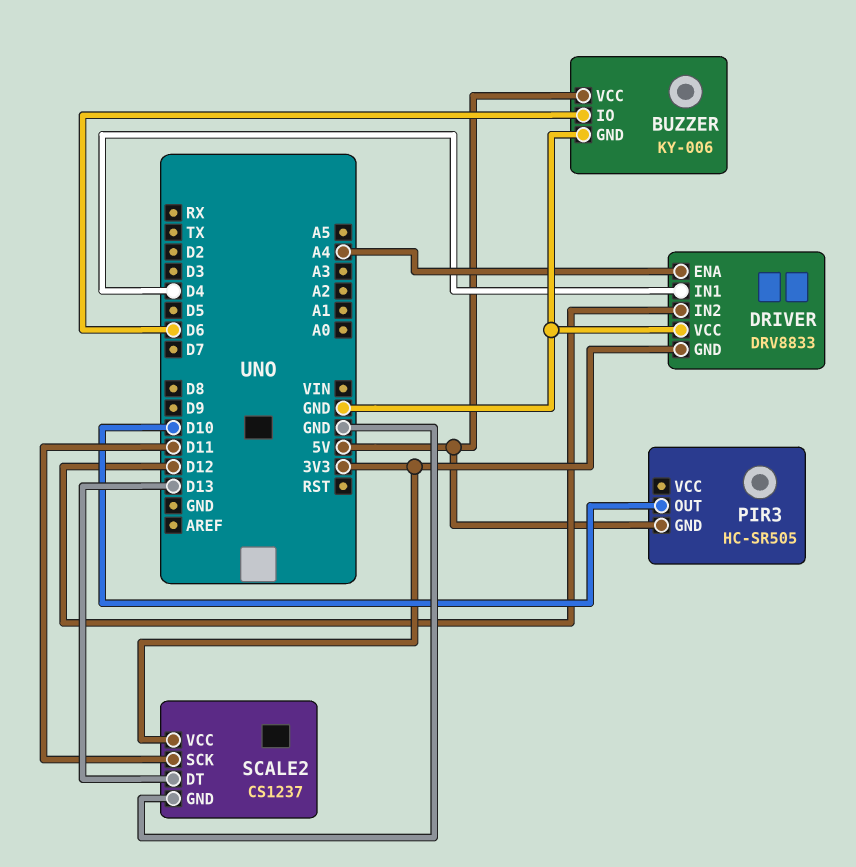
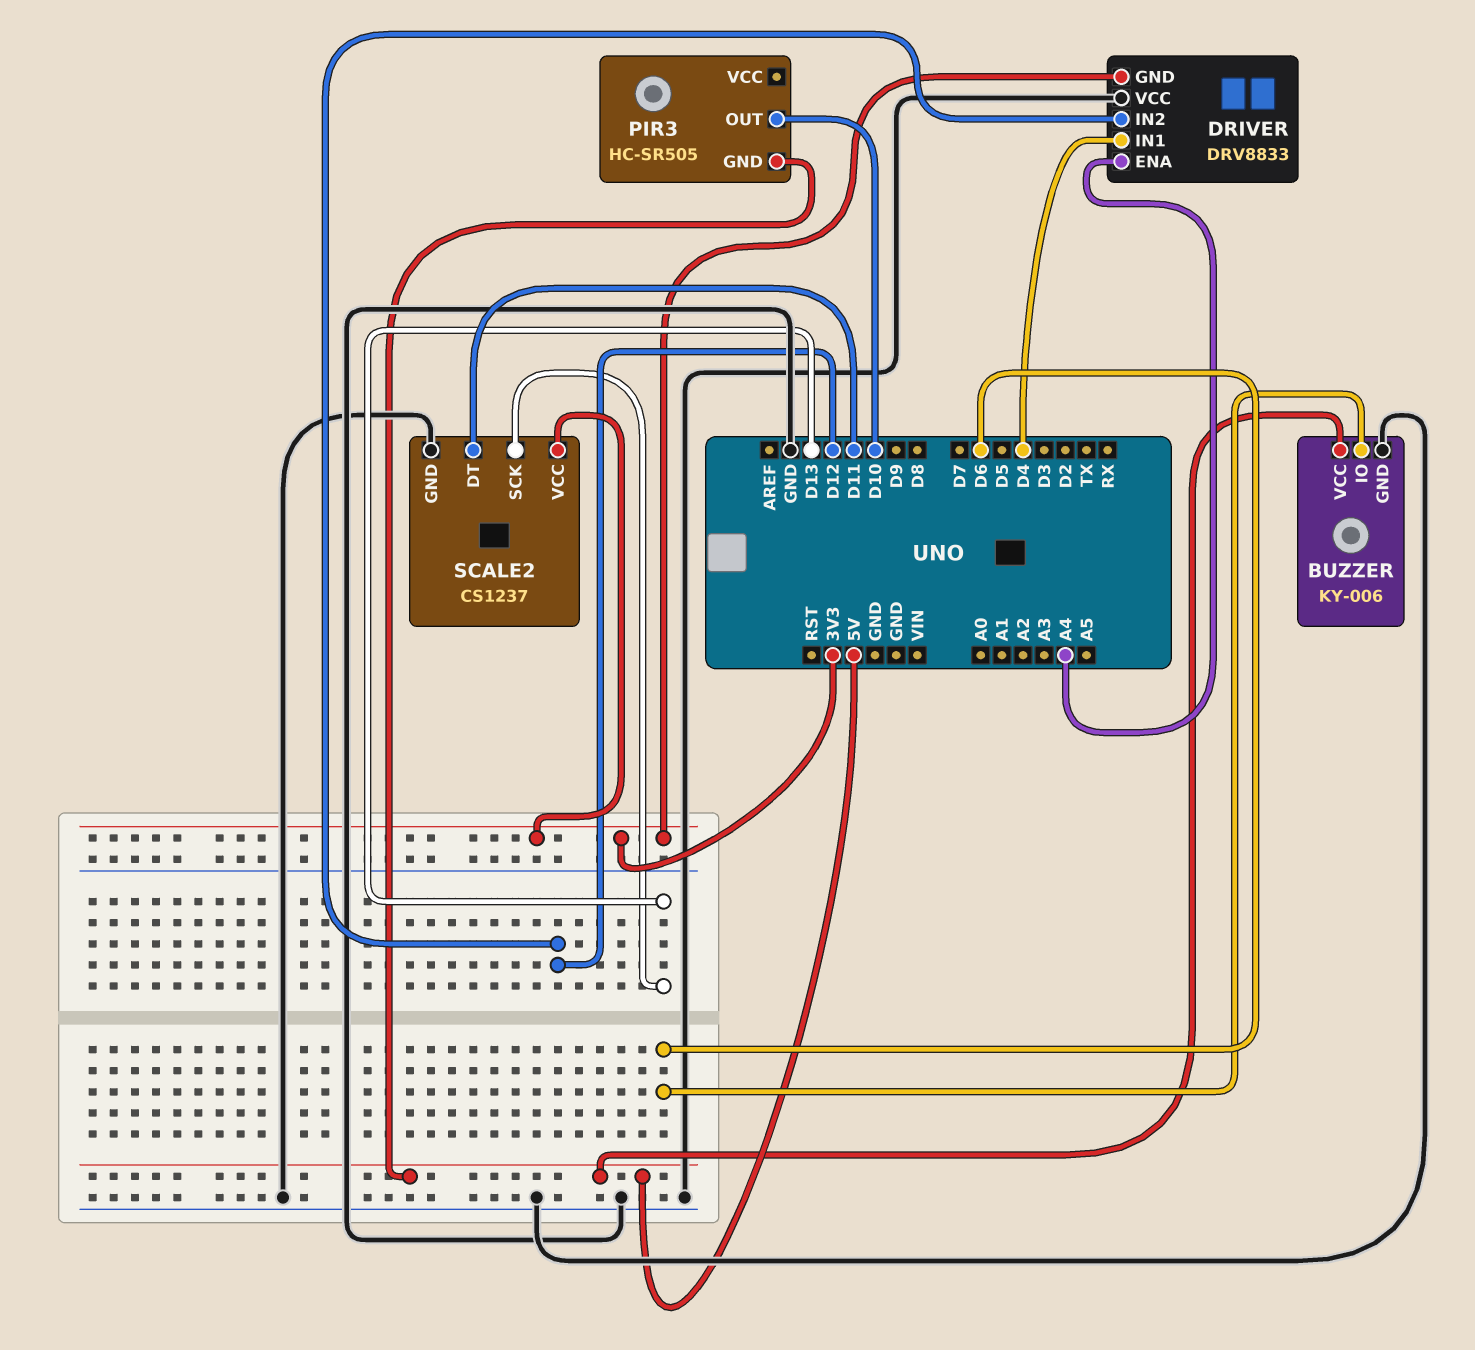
SCALE2 pin DT: D13 -> D11
SCALE2 pin SCK: D11 -> D13

